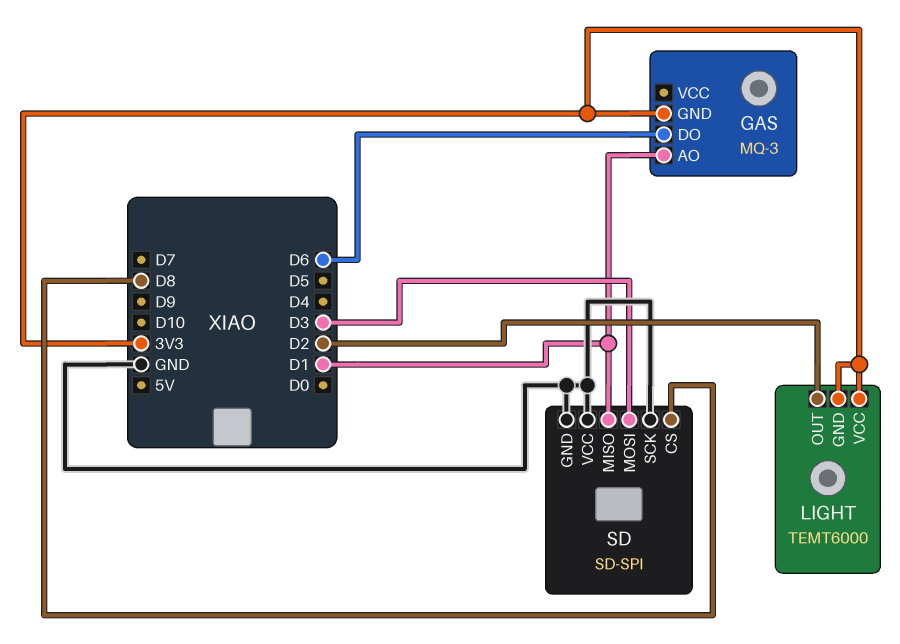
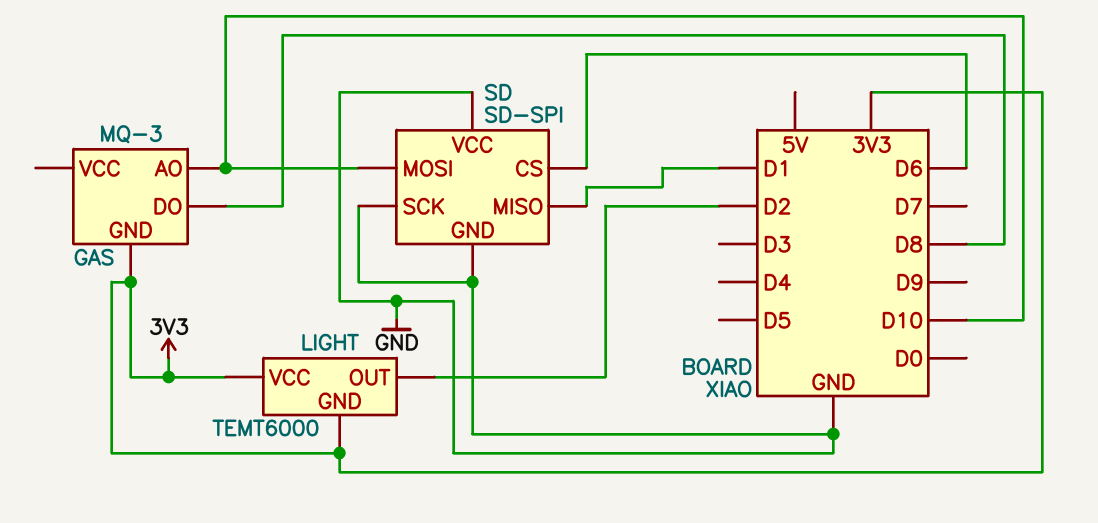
GAS pin AO: D1 -> D10
GAS pin DO: D6 -> D8
SD pin CS: D8 -> D6
SD pin MOSI: D3 -> D10

